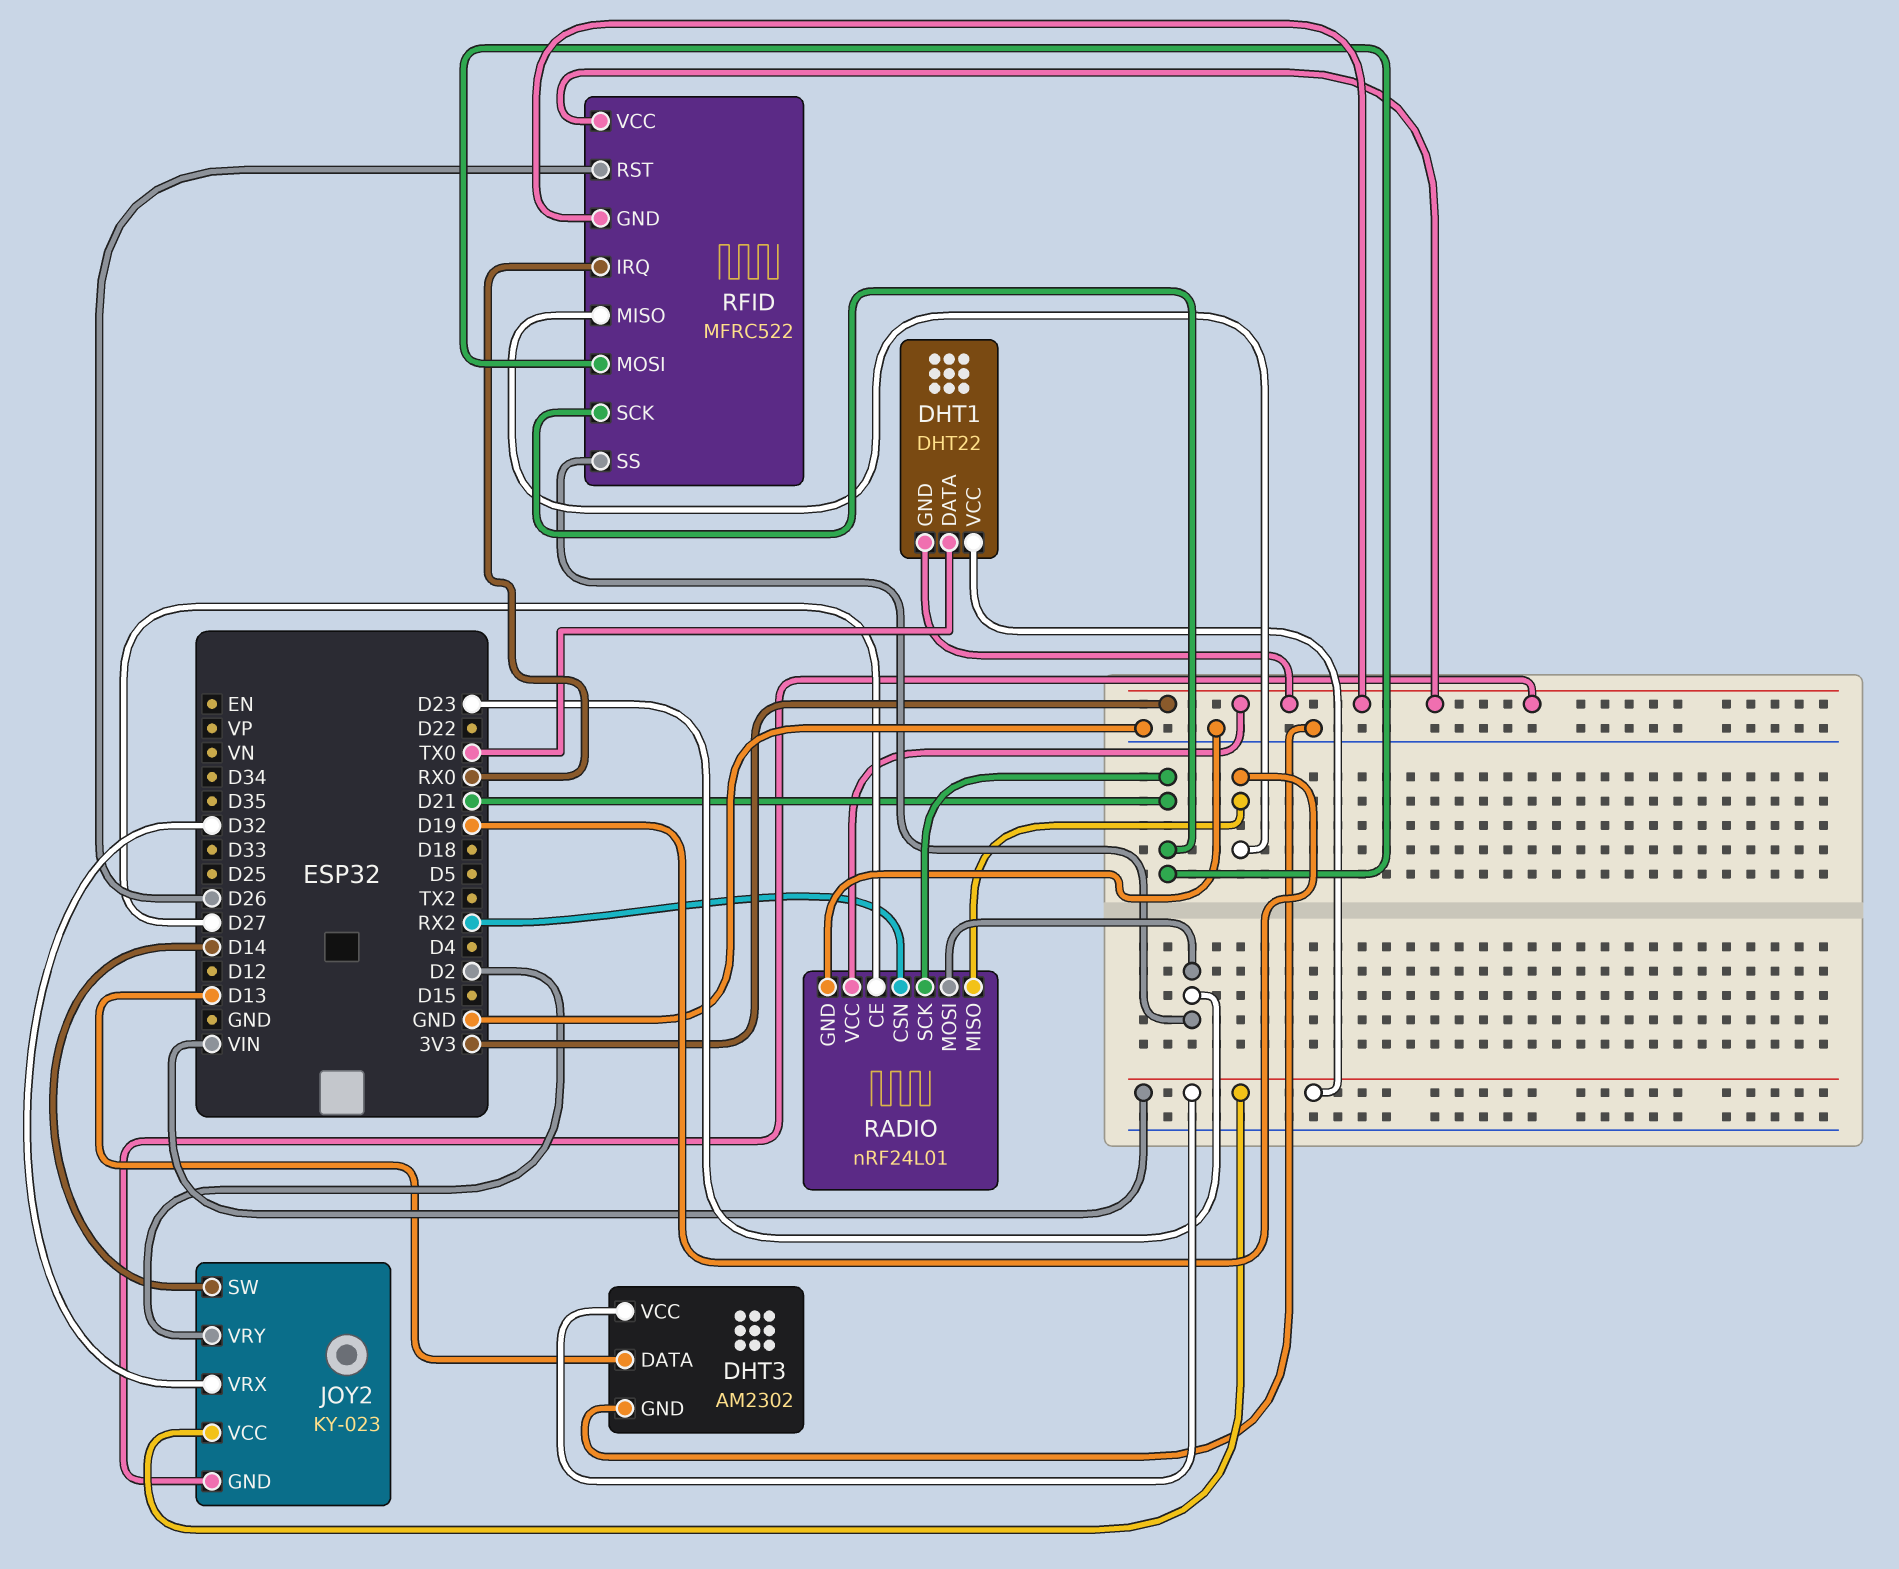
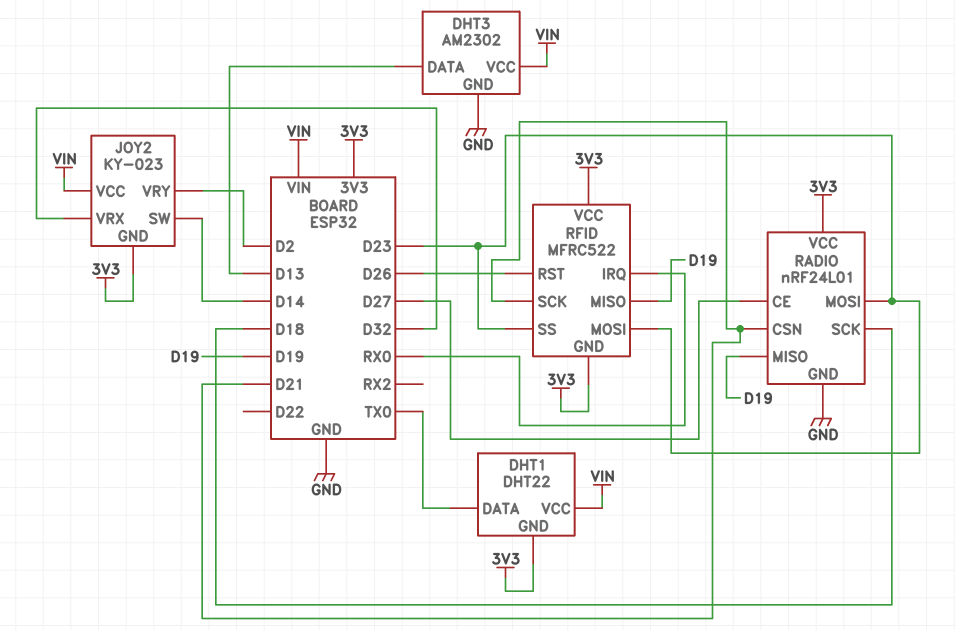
RADIO pin CSN: RX2 -> D21
RADIO pin SCK: D21 -> D18
RFID pin MOSI: D21 -> D23

